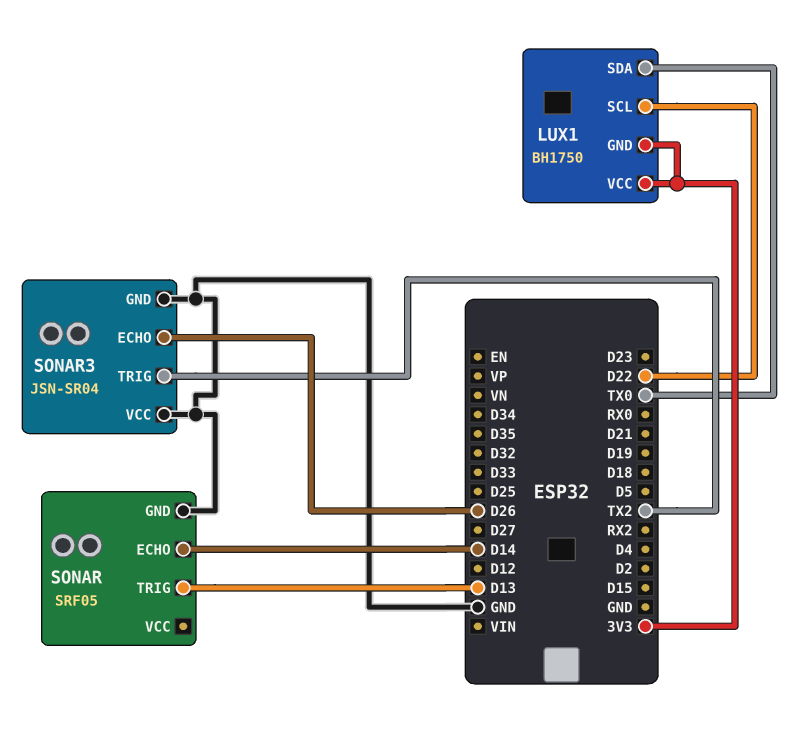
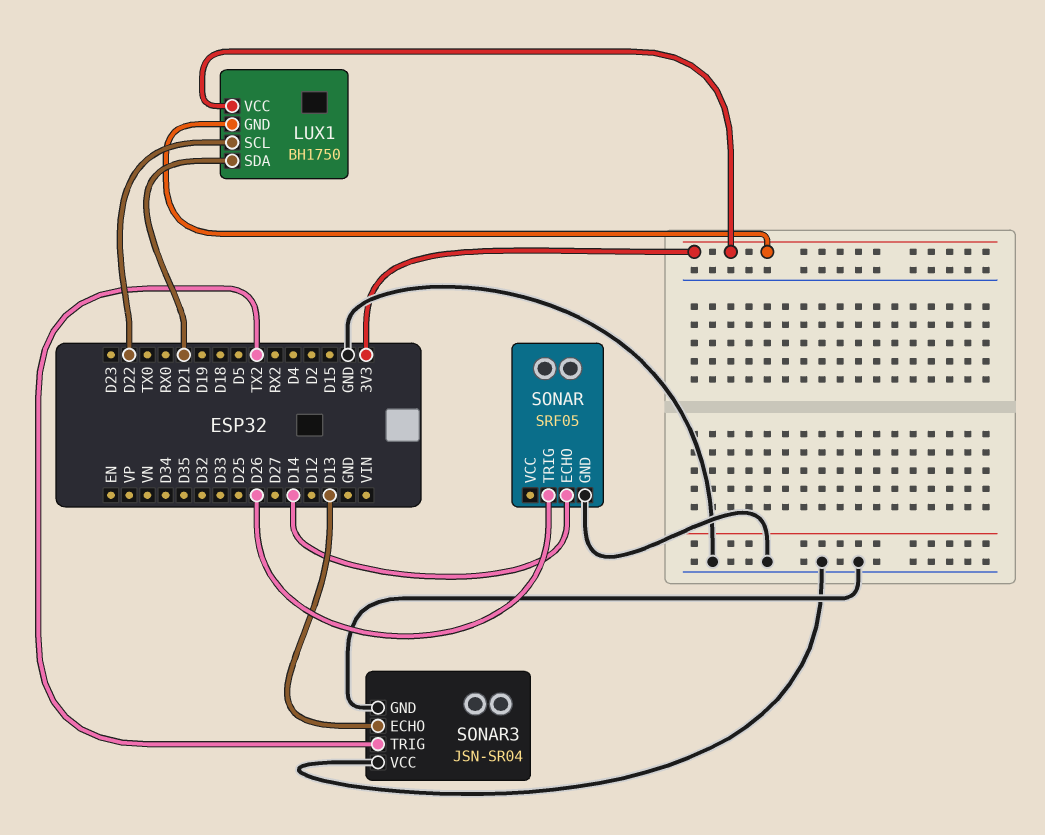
LUX1 pin SDA: TX0 -> D21
SONAR pin TRIG: D13 -> D26
SONAR3 pin ECHO: D26 -> D13

